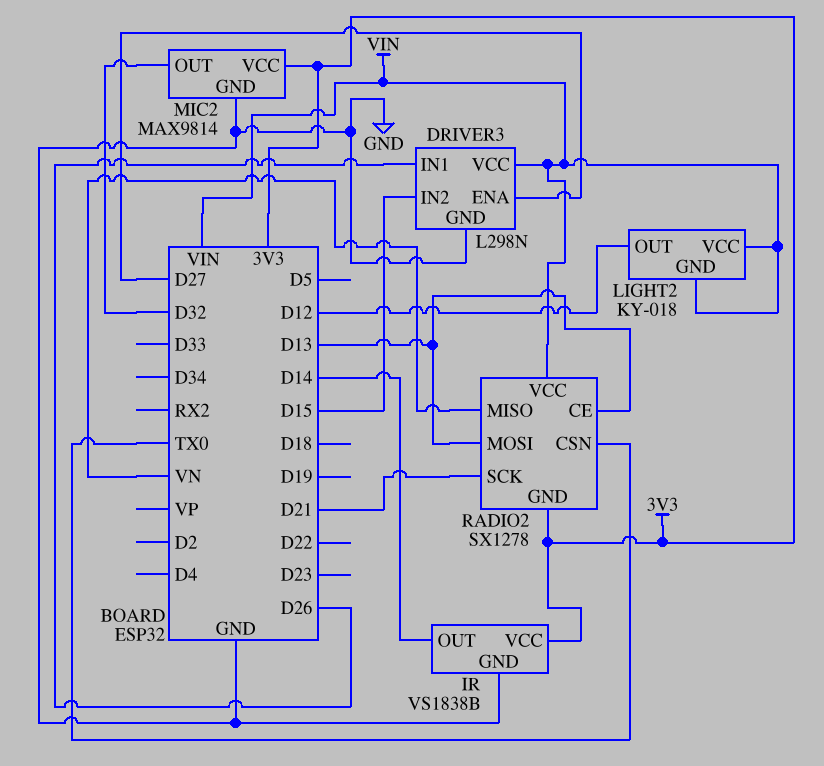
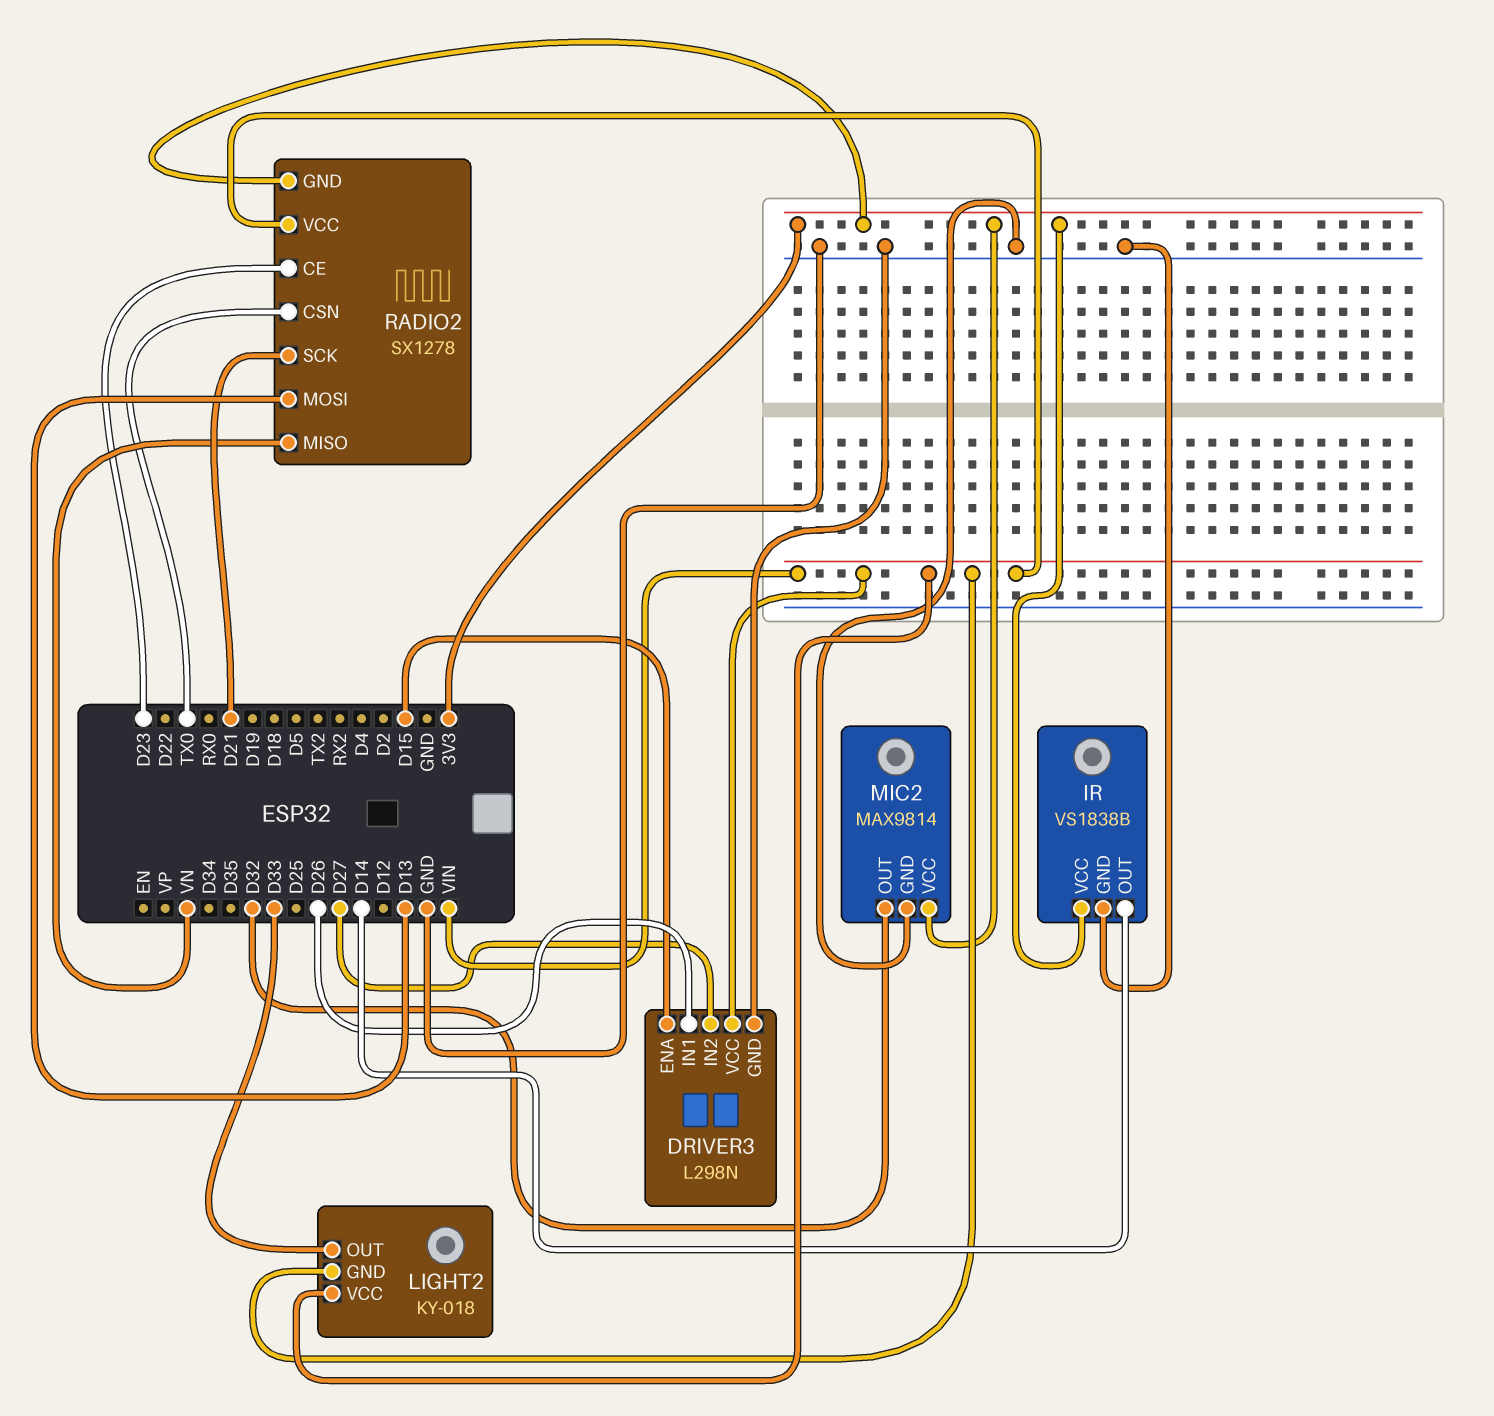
DRIVER3 pin ENA: D27 -> D15
DRIVER3 pin IN2: D15 -> D27
LIGHT2 pin OUT: D12 -> D33
RADIO2 pin CE: D13 -> D23

